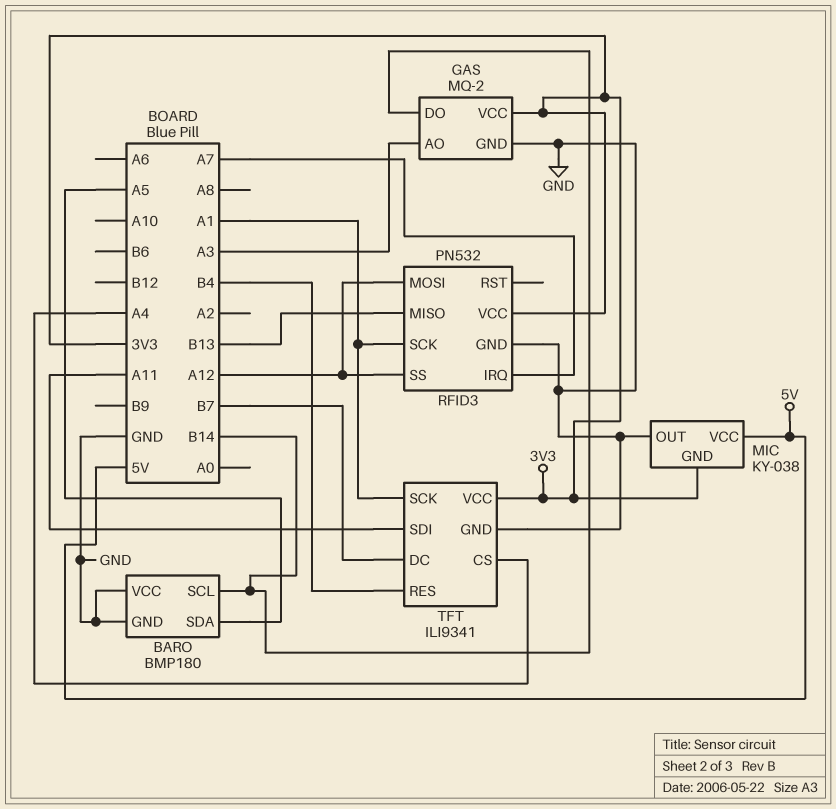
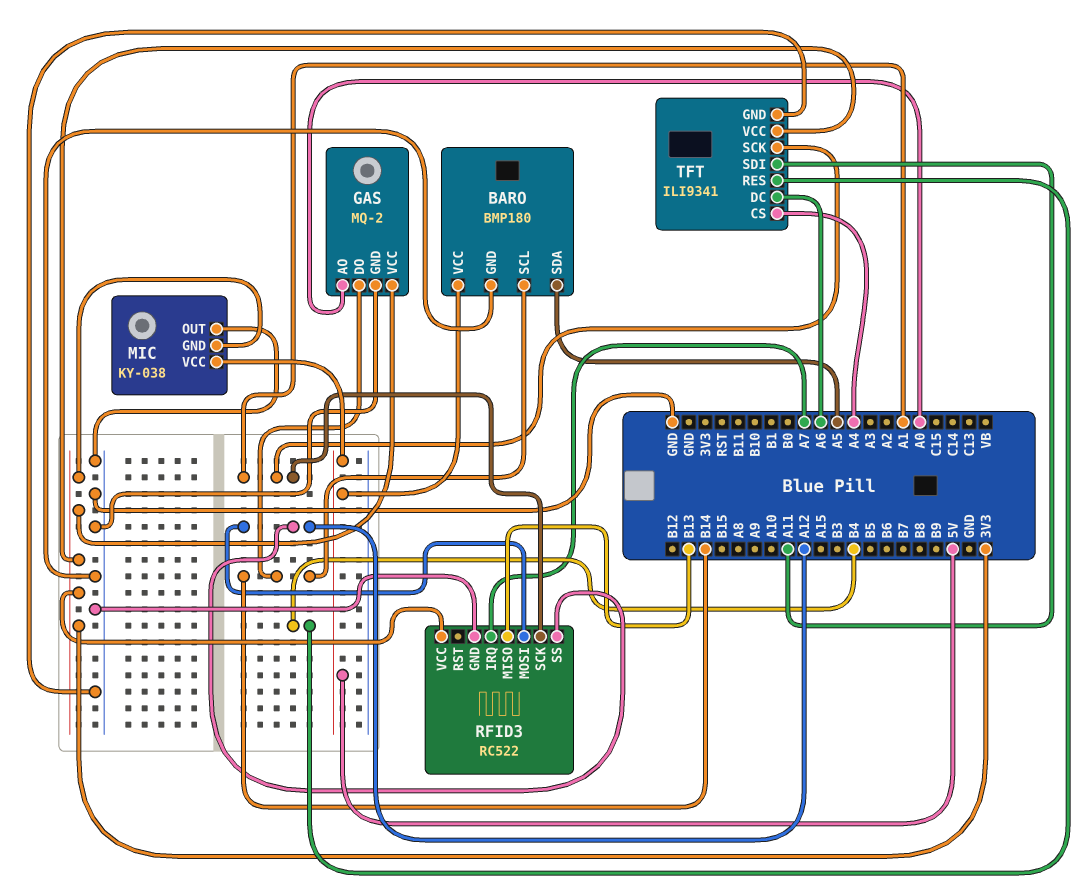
BARO pin VCC: GND -> 5V
GAS pin AO: A3 -> A0
RFID3: PN532 -> RC522
TFT pin DC: B7 -> A6

